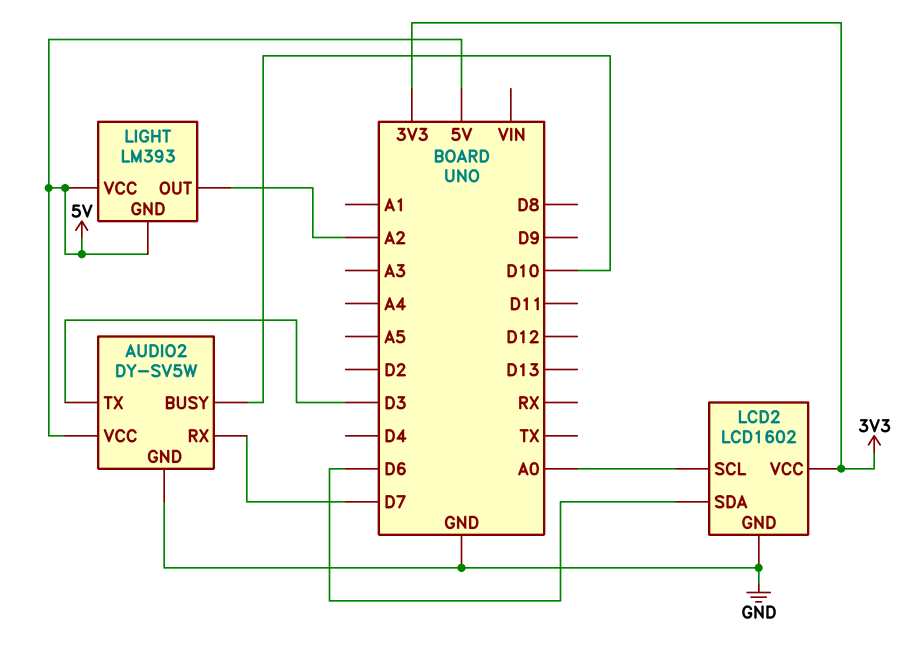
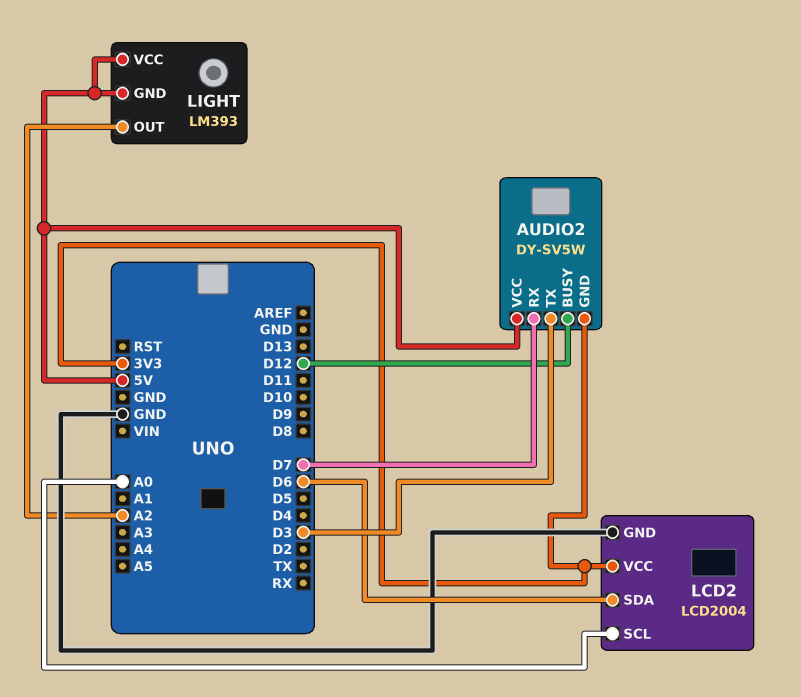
AUDIO2 pin BUSY: D10 -> D12
AUDIO2 pin GND: GND -> 3V3
LCD2: LCD1602 -> LCD2004

